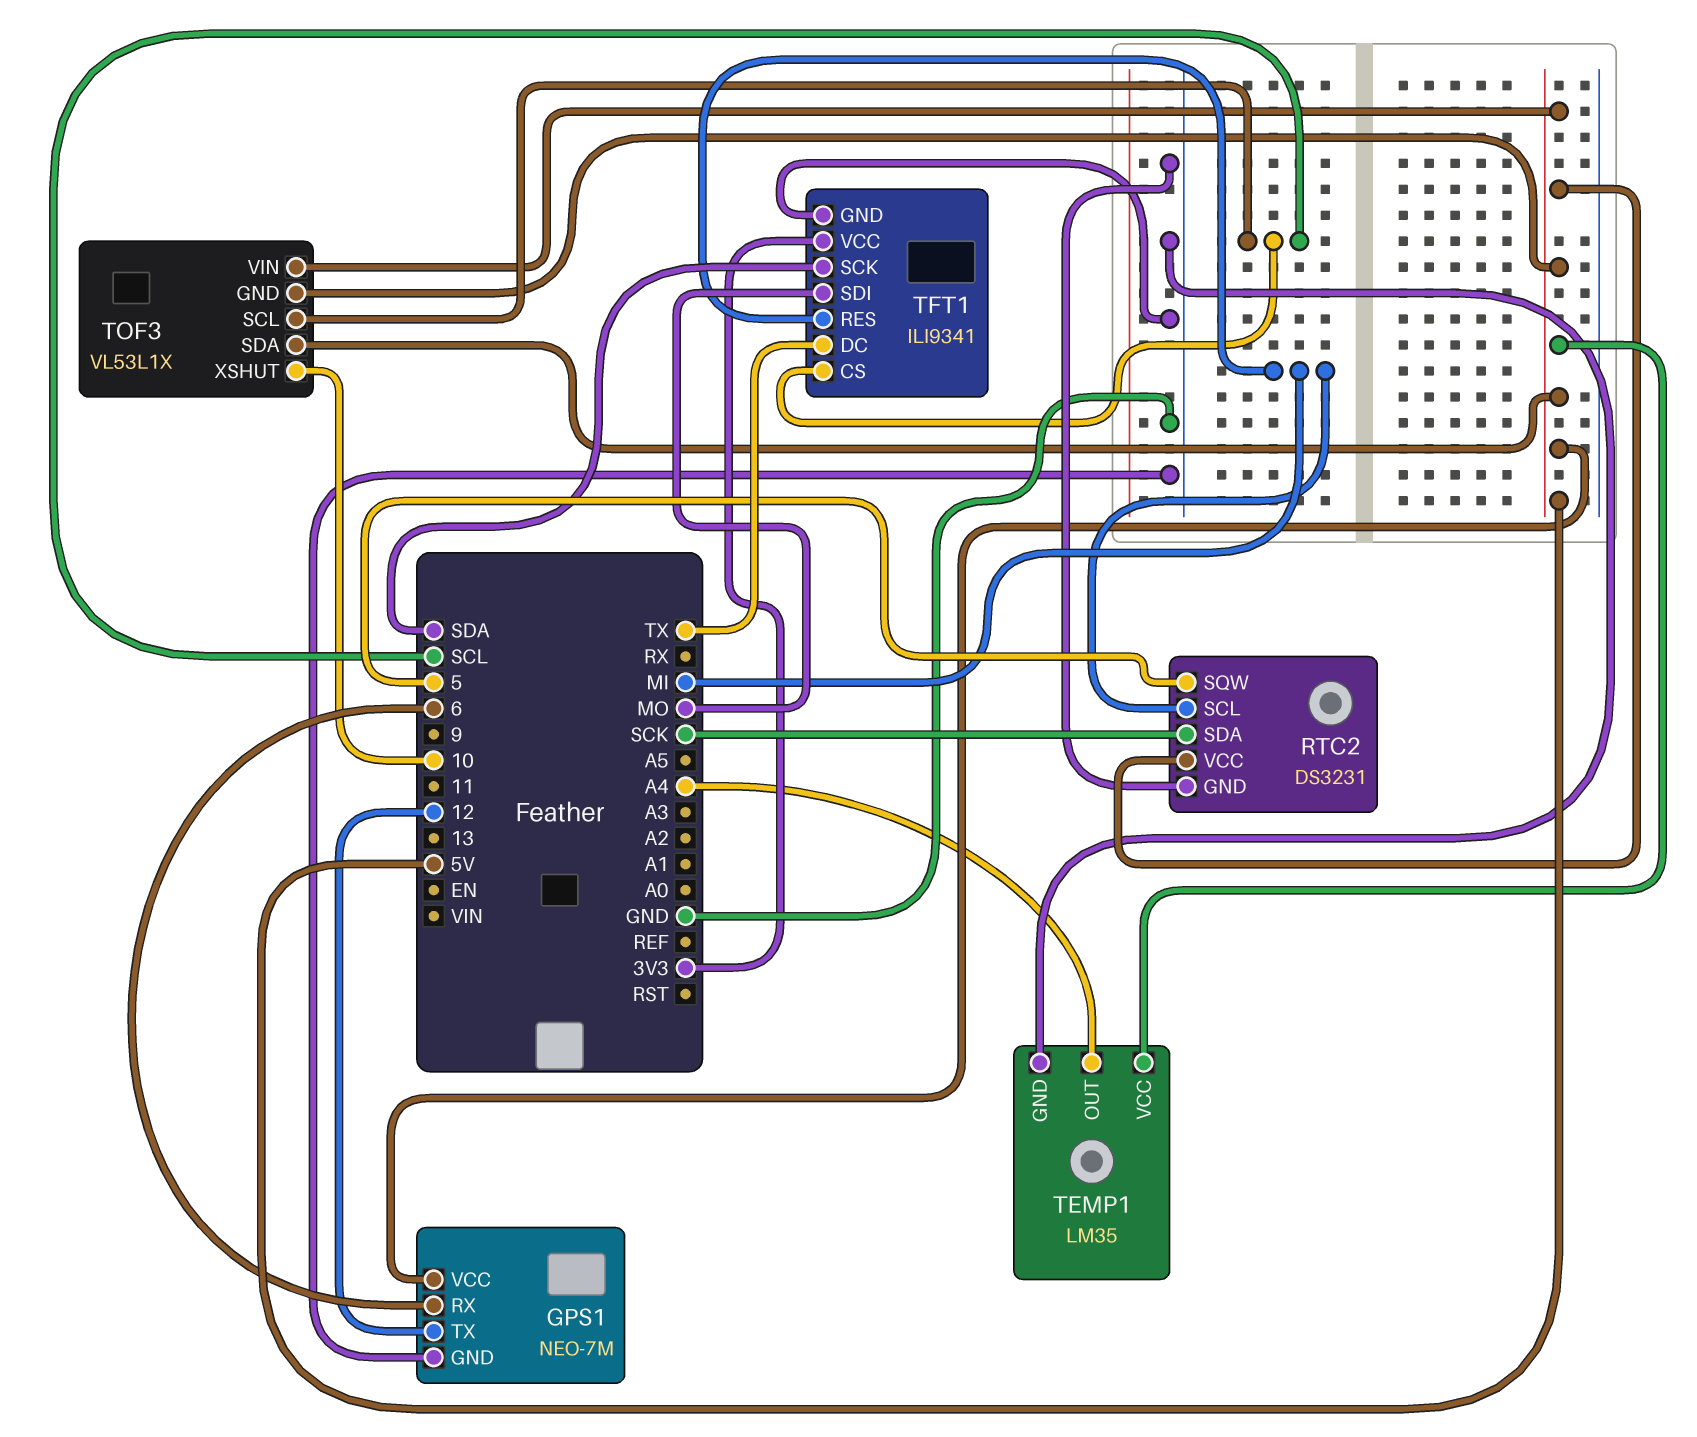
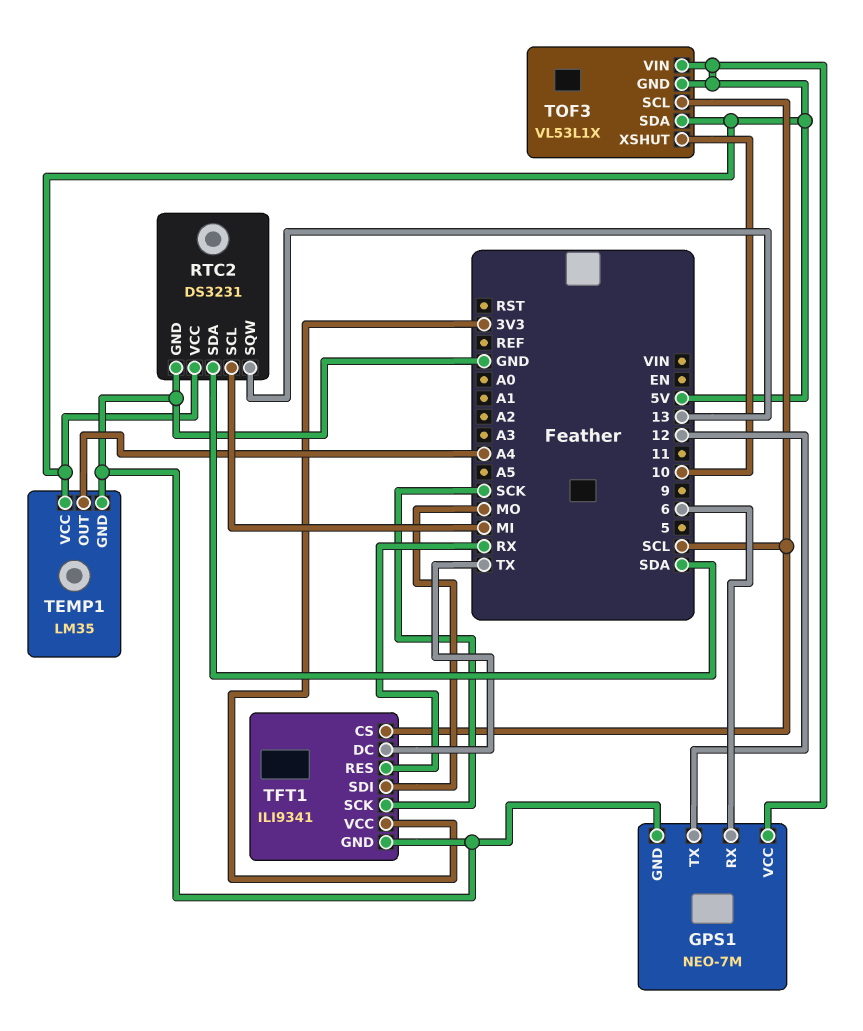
RTC2 pin SDA: SCK -> SDA
RTC2 pin SQW: 5 -> 13
TFT1 pin RES: MI -> RX
TFT1 pin SCK: SDA -> SCK

